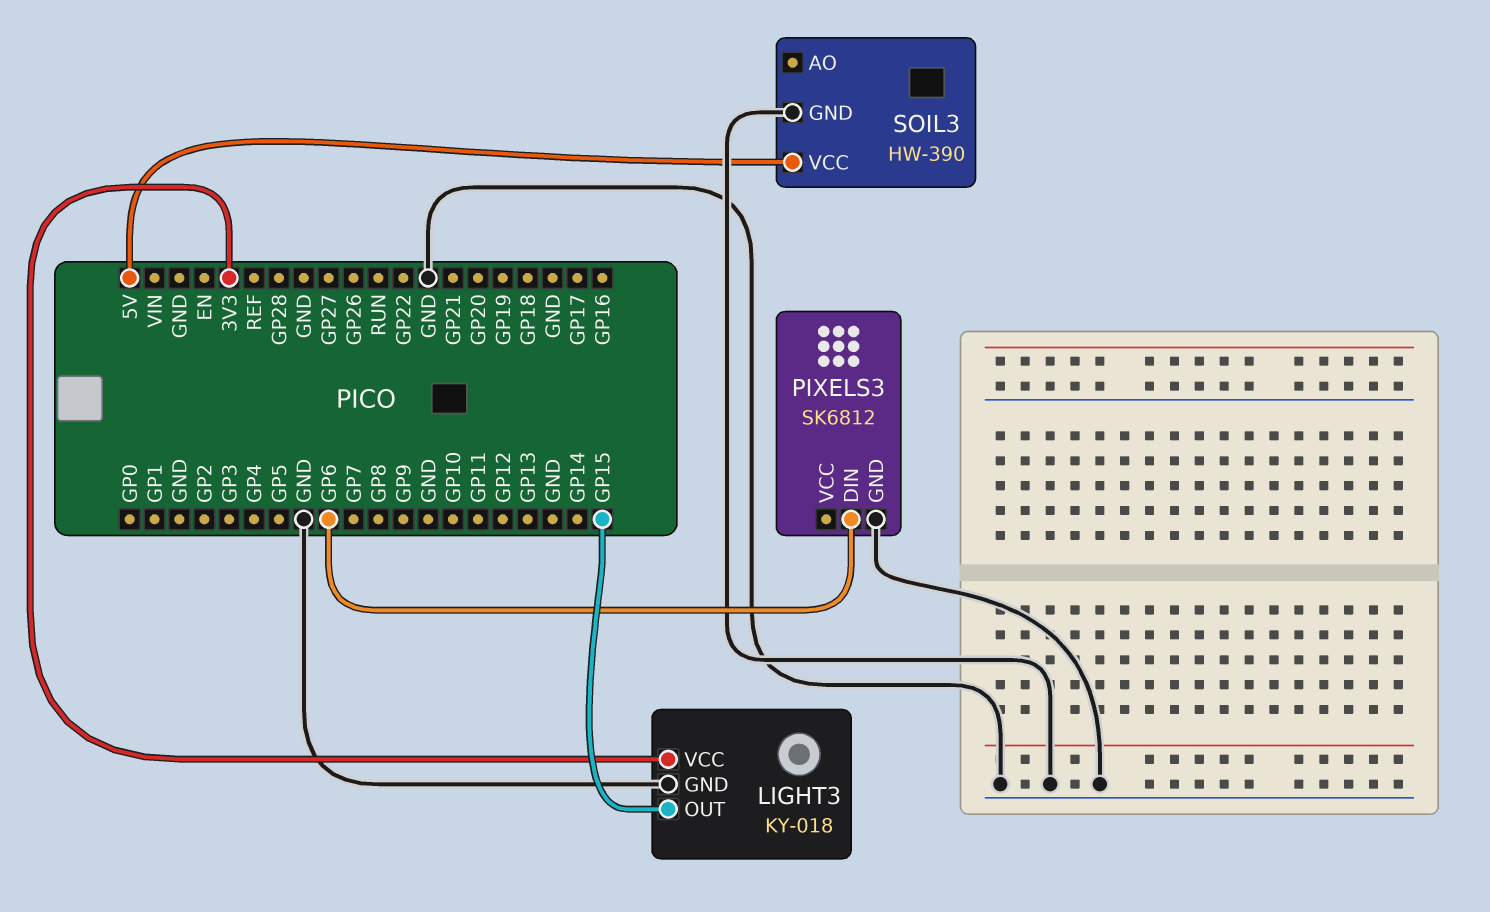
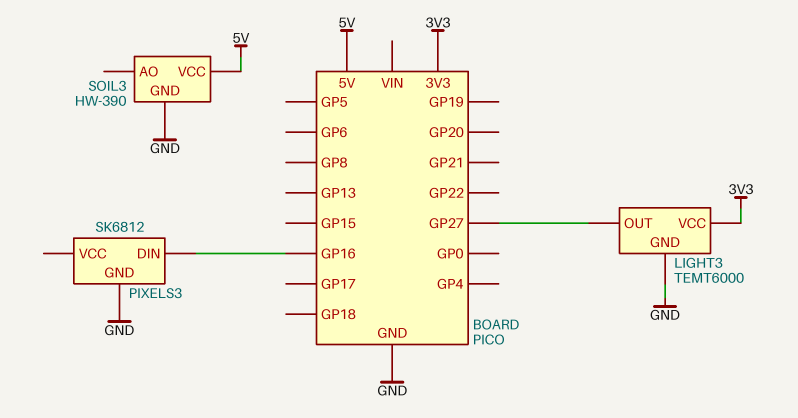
LIGHT3: KY-018 -> TEMT6000
LIGHT3 pin OUT: GP15 -> GP27
PIXELS3 pin DIN: GP6 -> GP16

